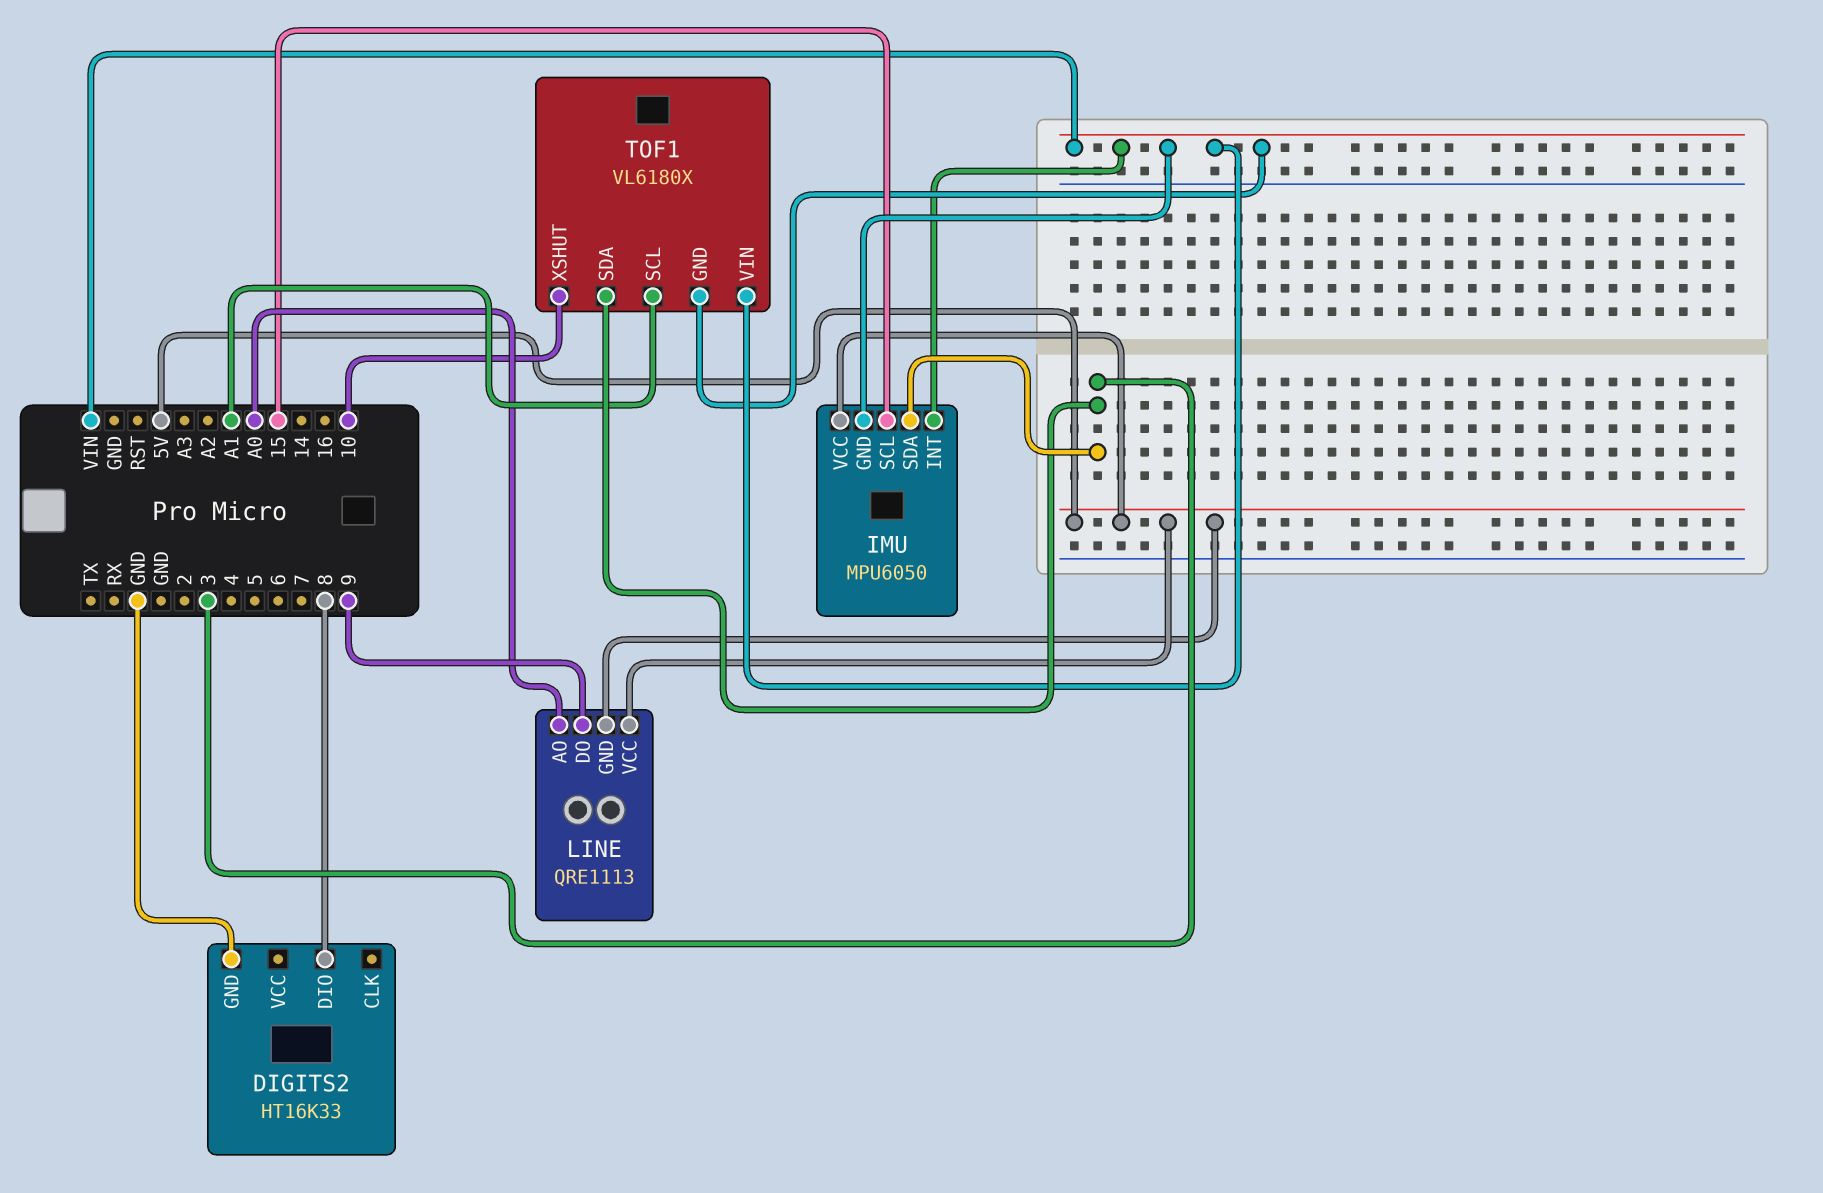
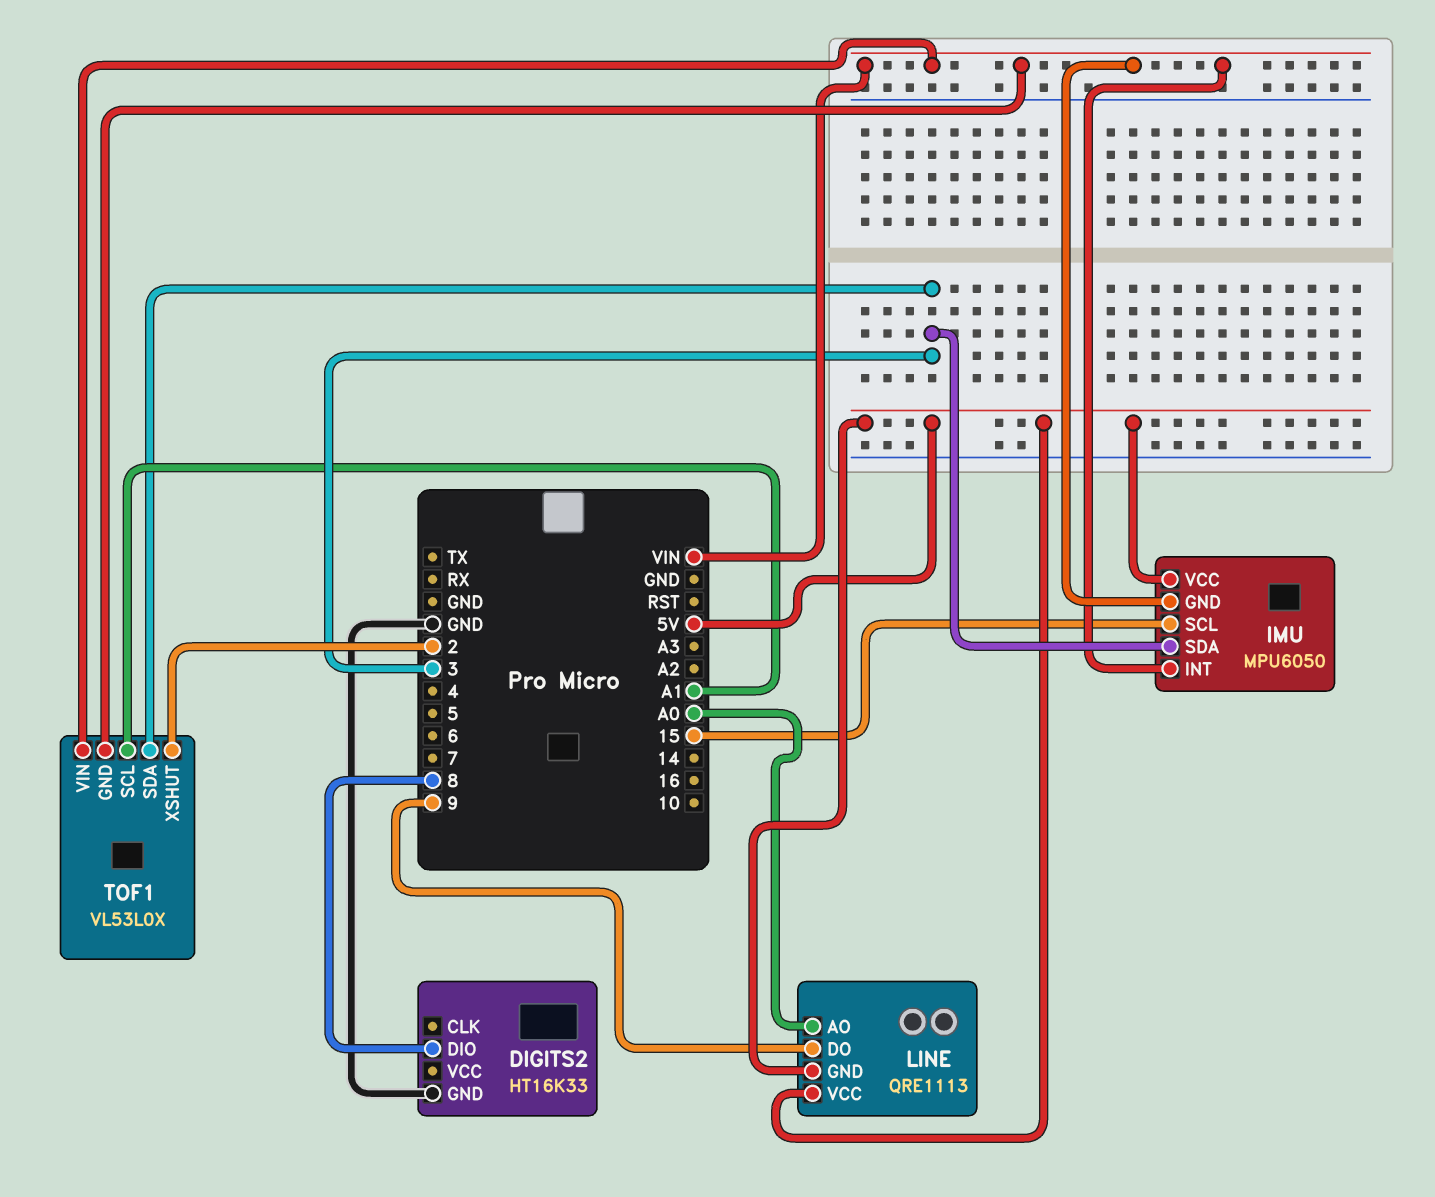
TOF1: VL6180X -> VL53L0X
TOF1 pin XSHUT: 10 -> 2

